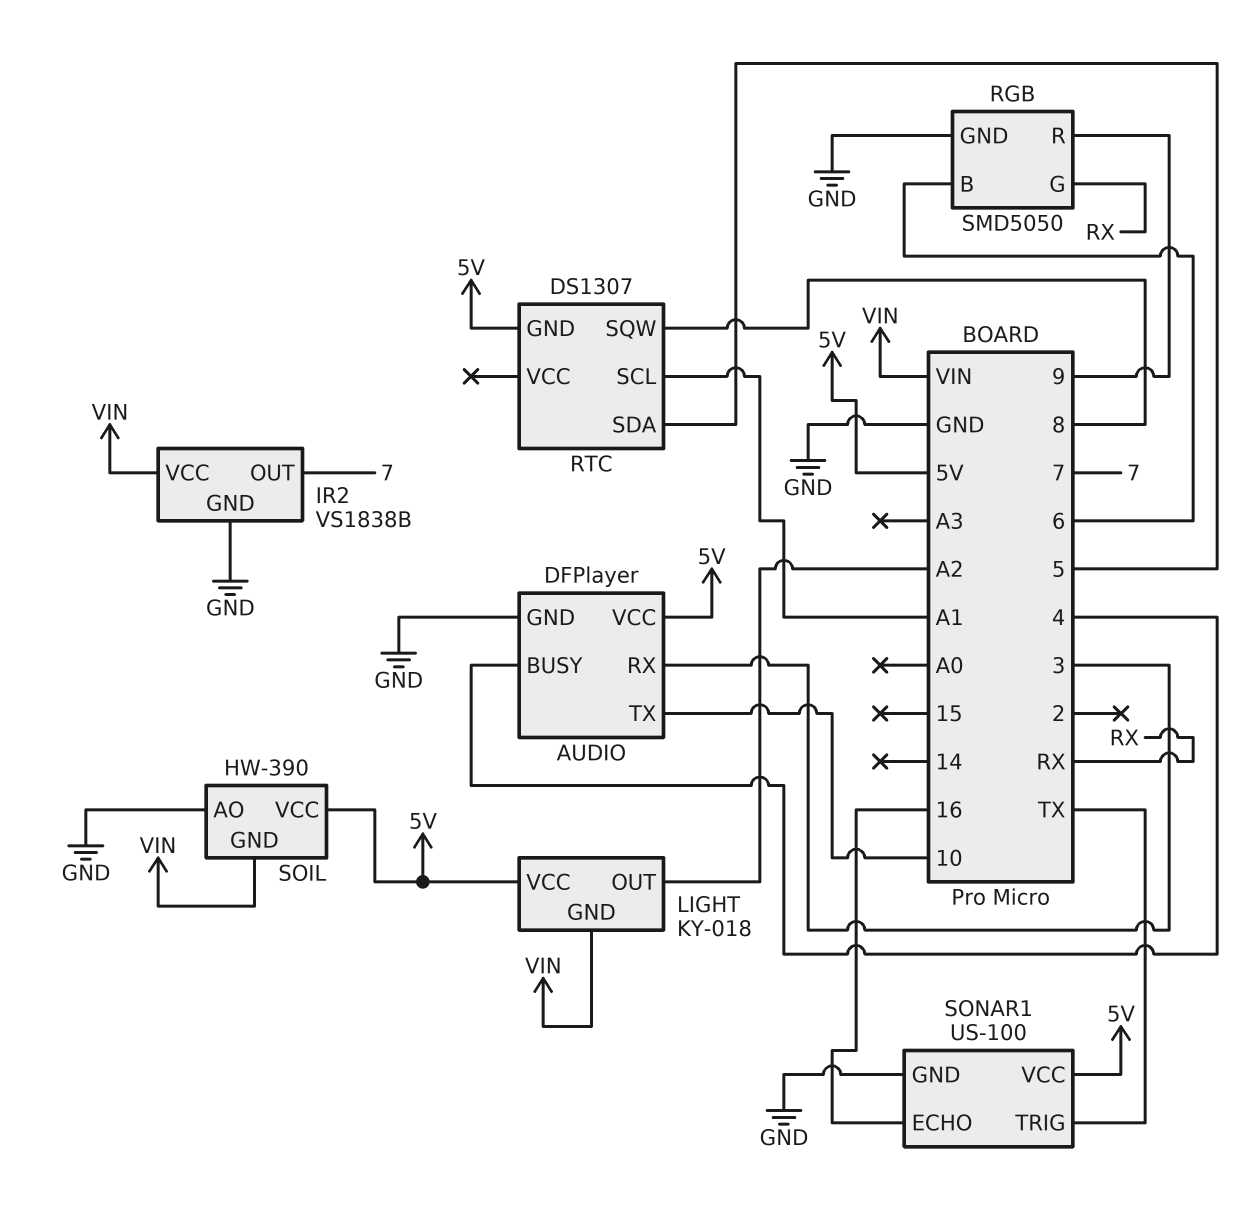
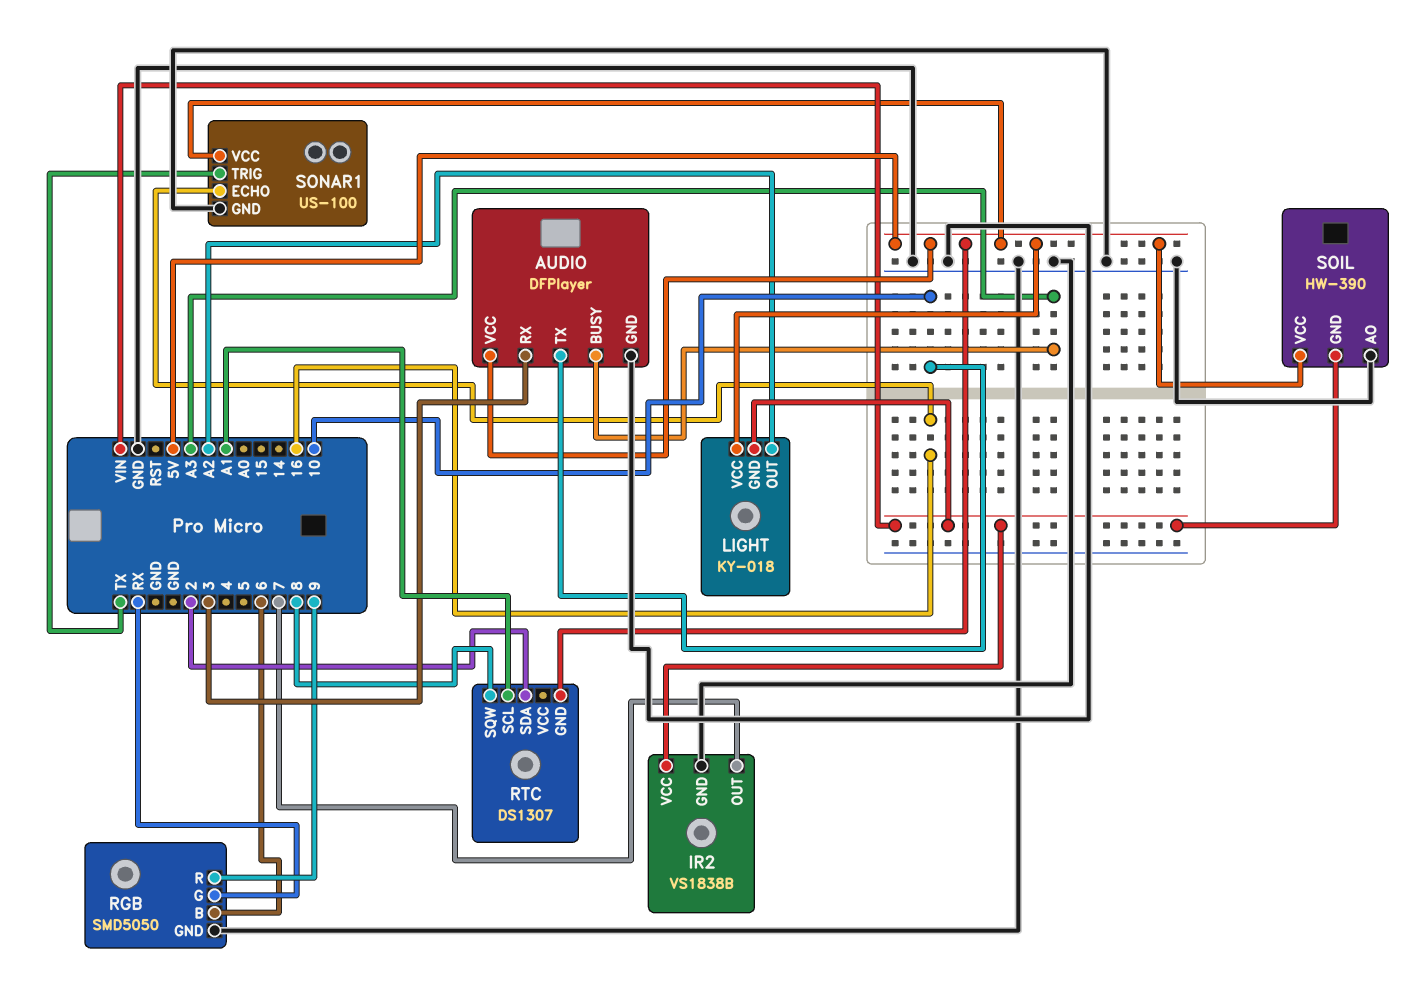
AUDIO pin BUSY: 4 -> A3
RTC pin SDA: 5 -> 2

